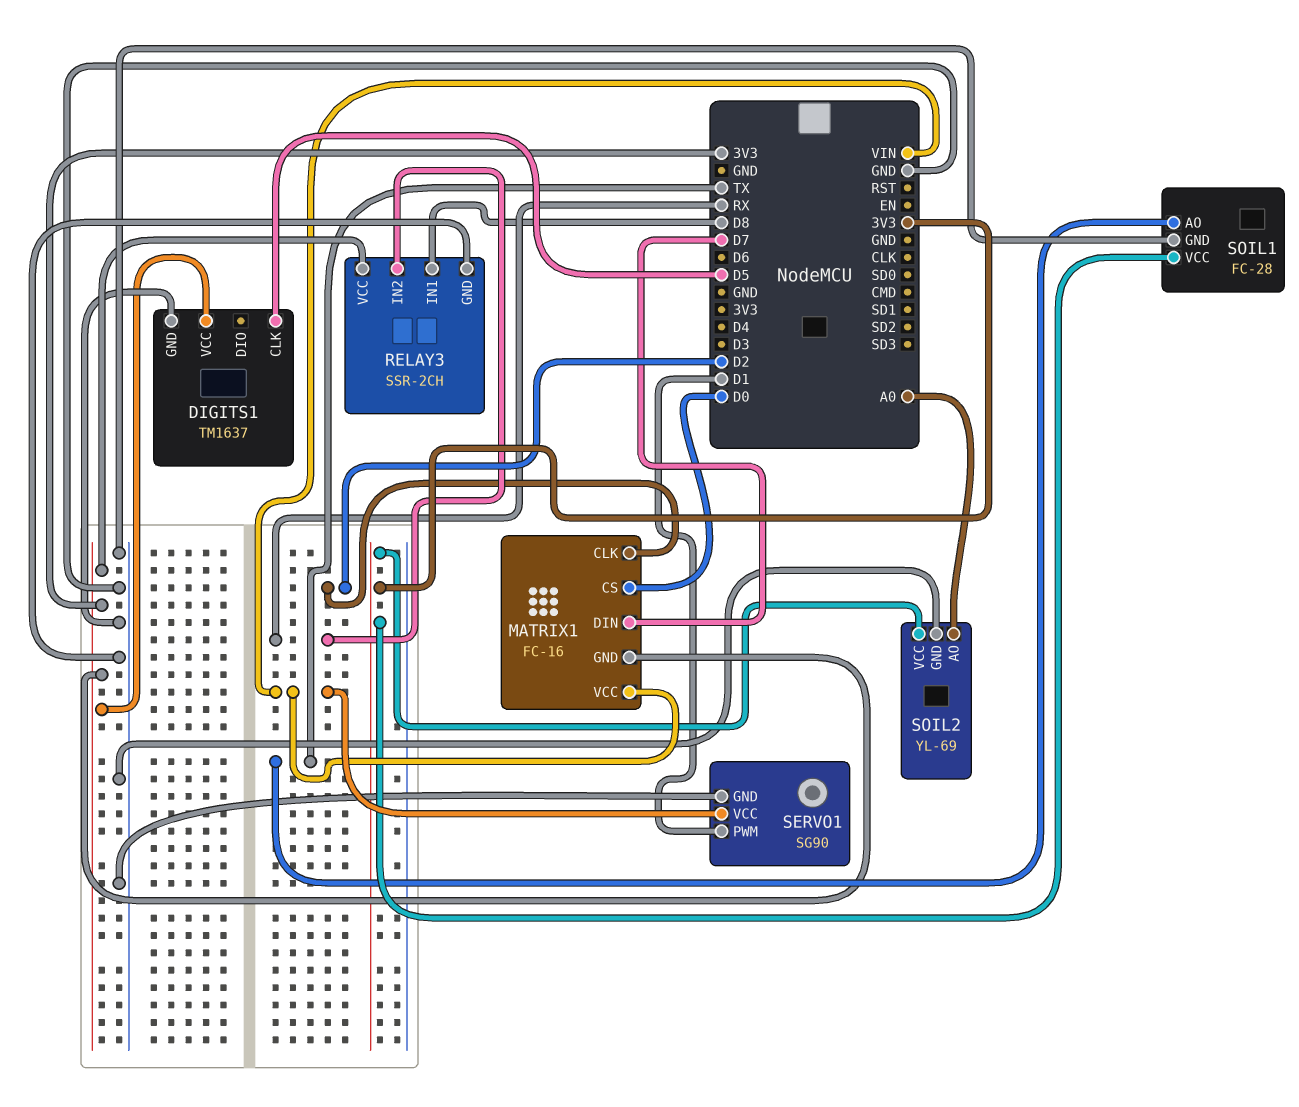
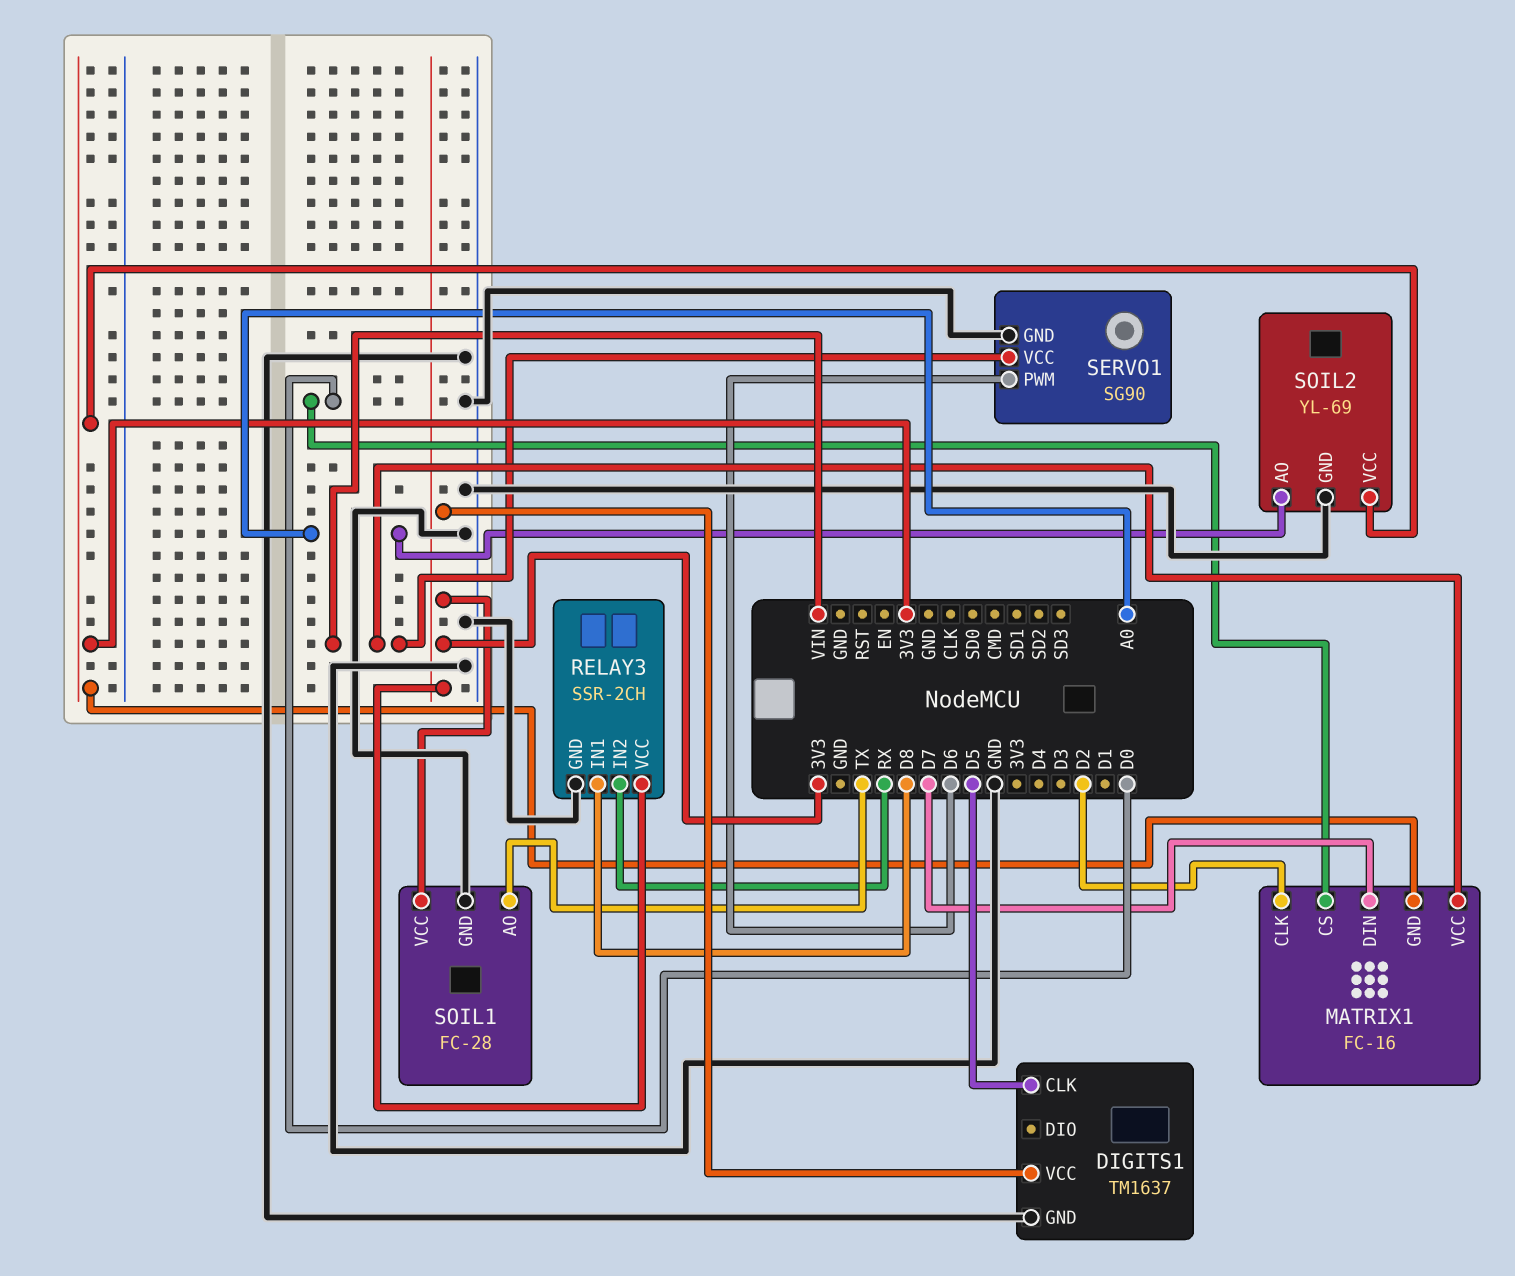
SERVO1 pin PWM: D1 -> D6

